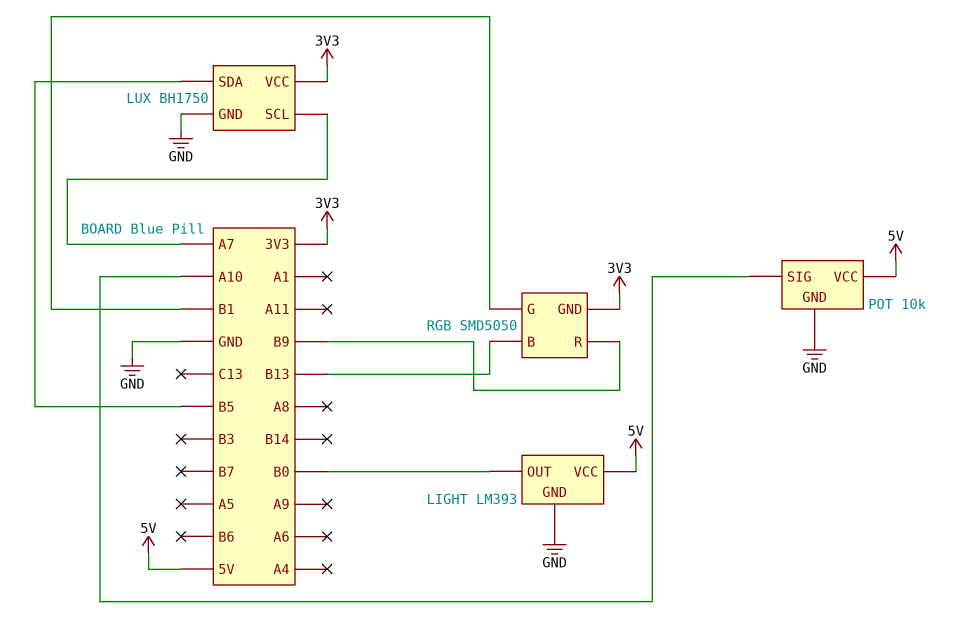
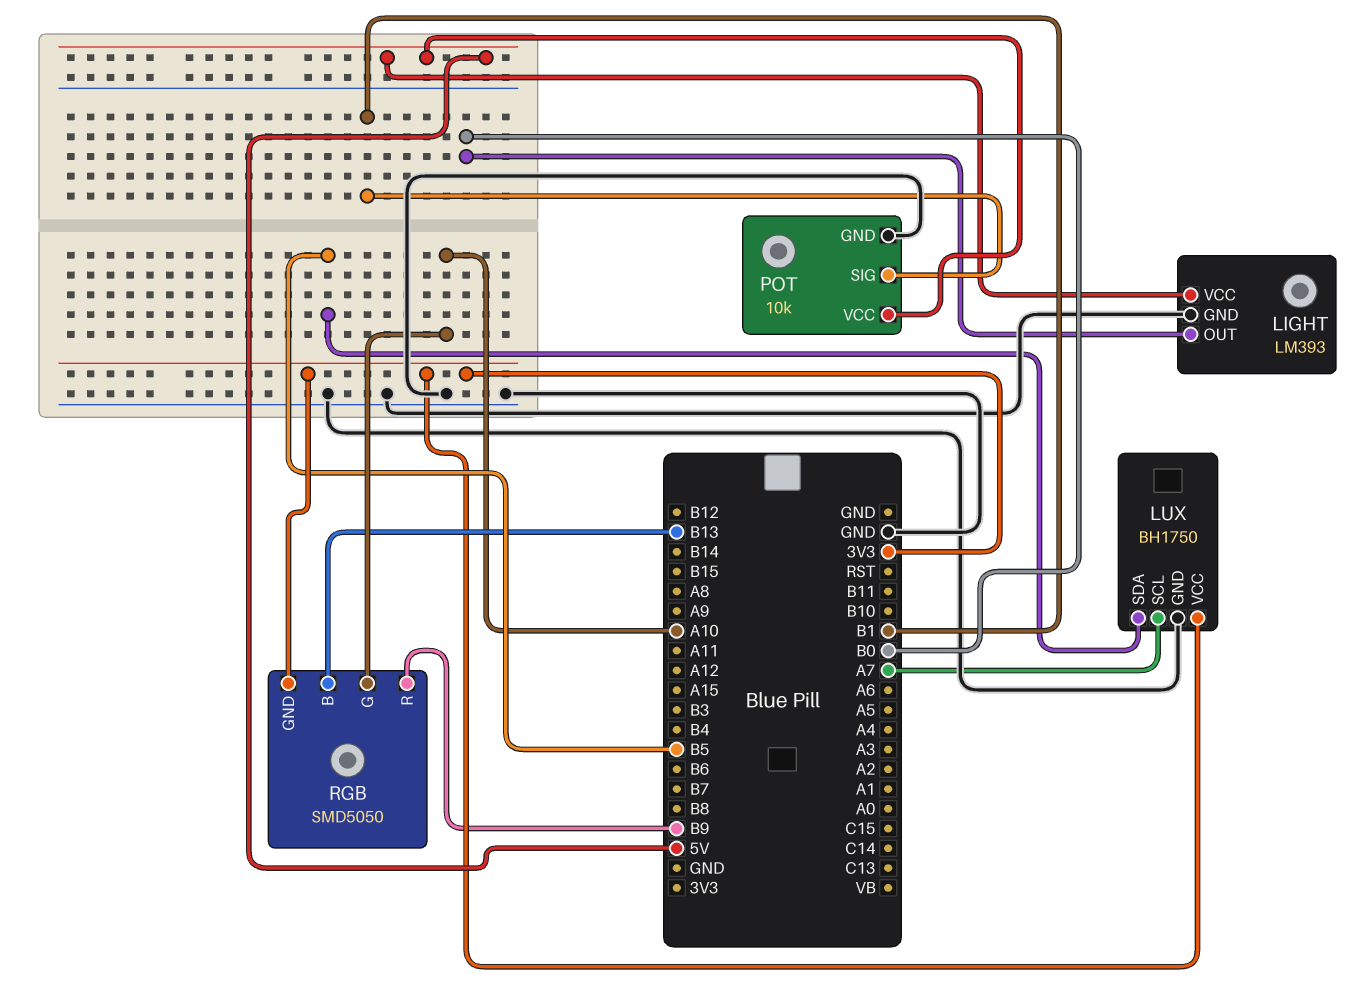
POT pin SIG: A10 -> B1
RGB pin G: B1 -> A10

